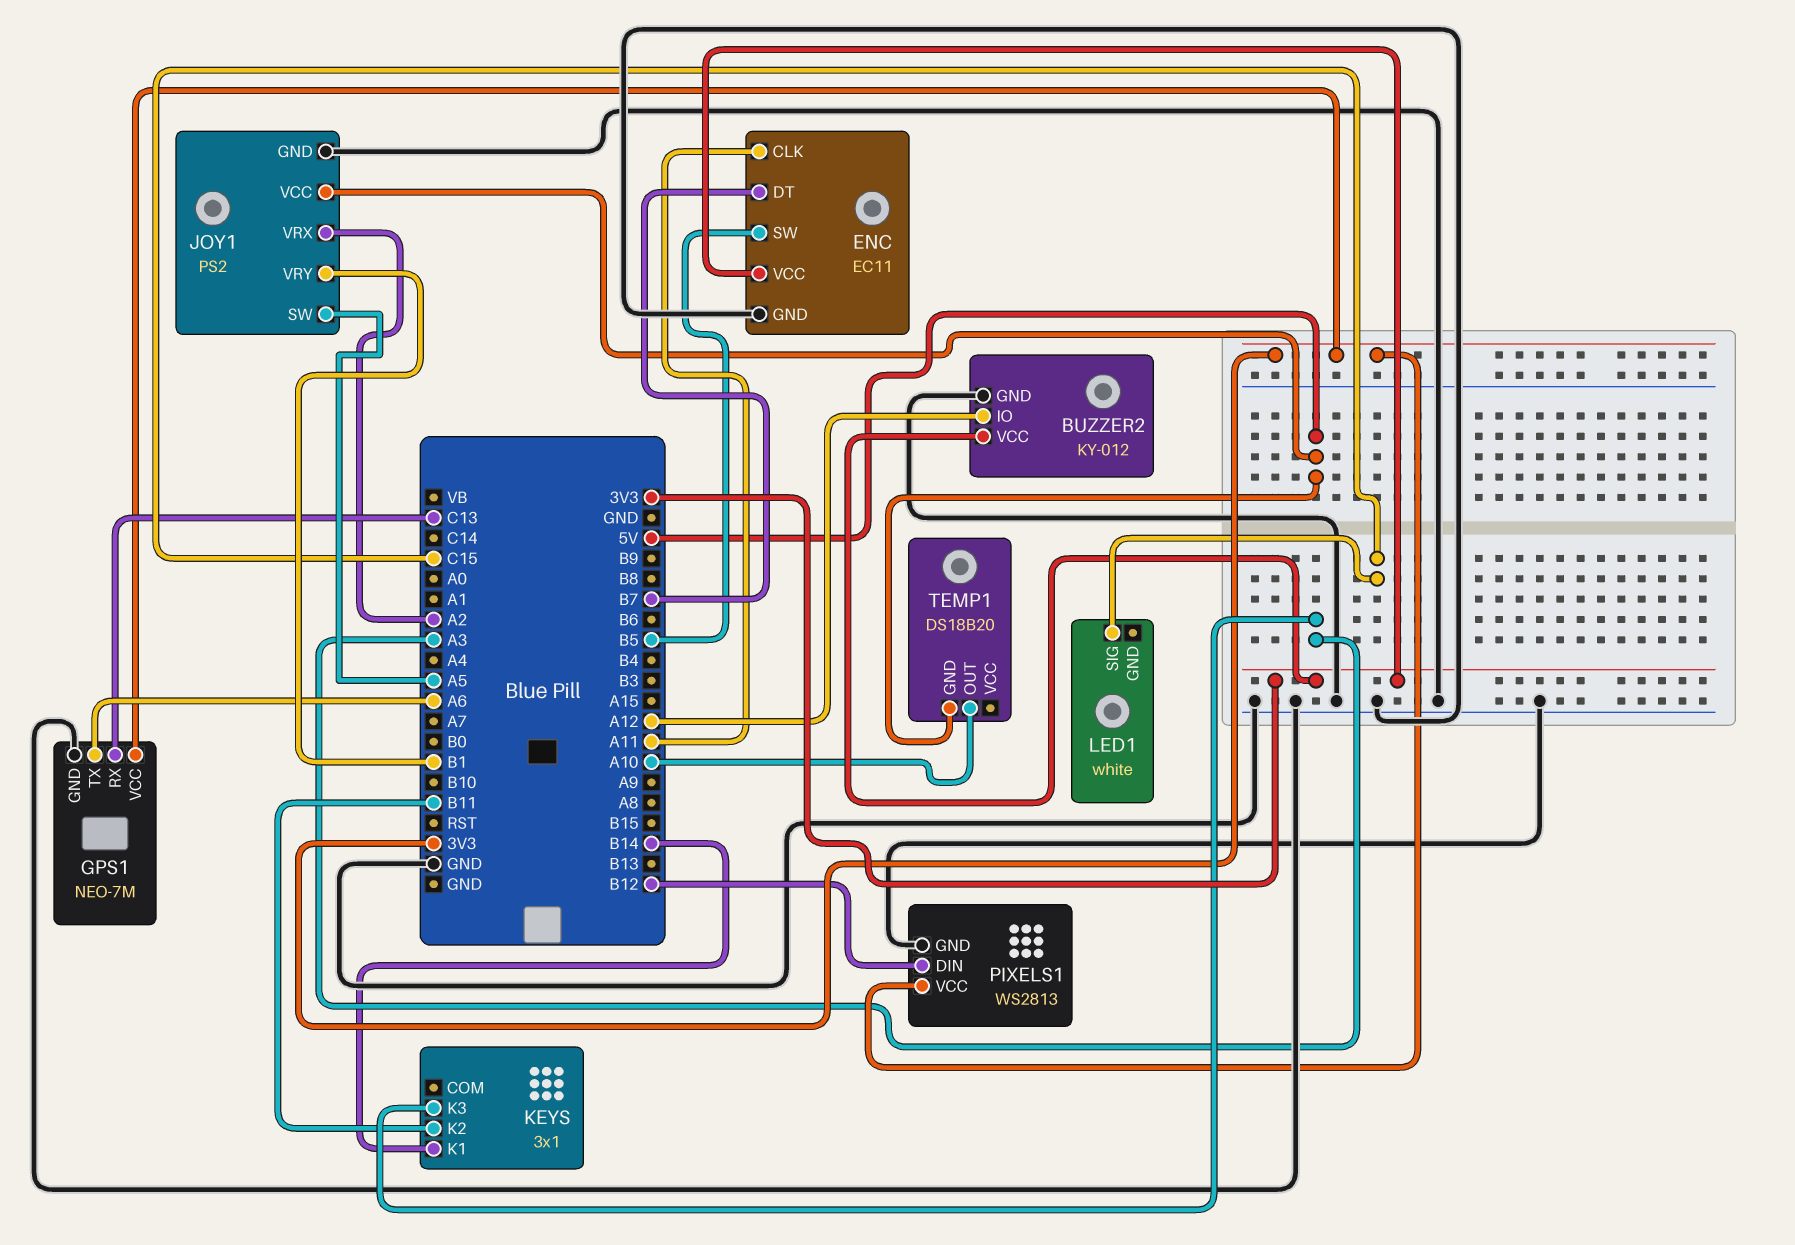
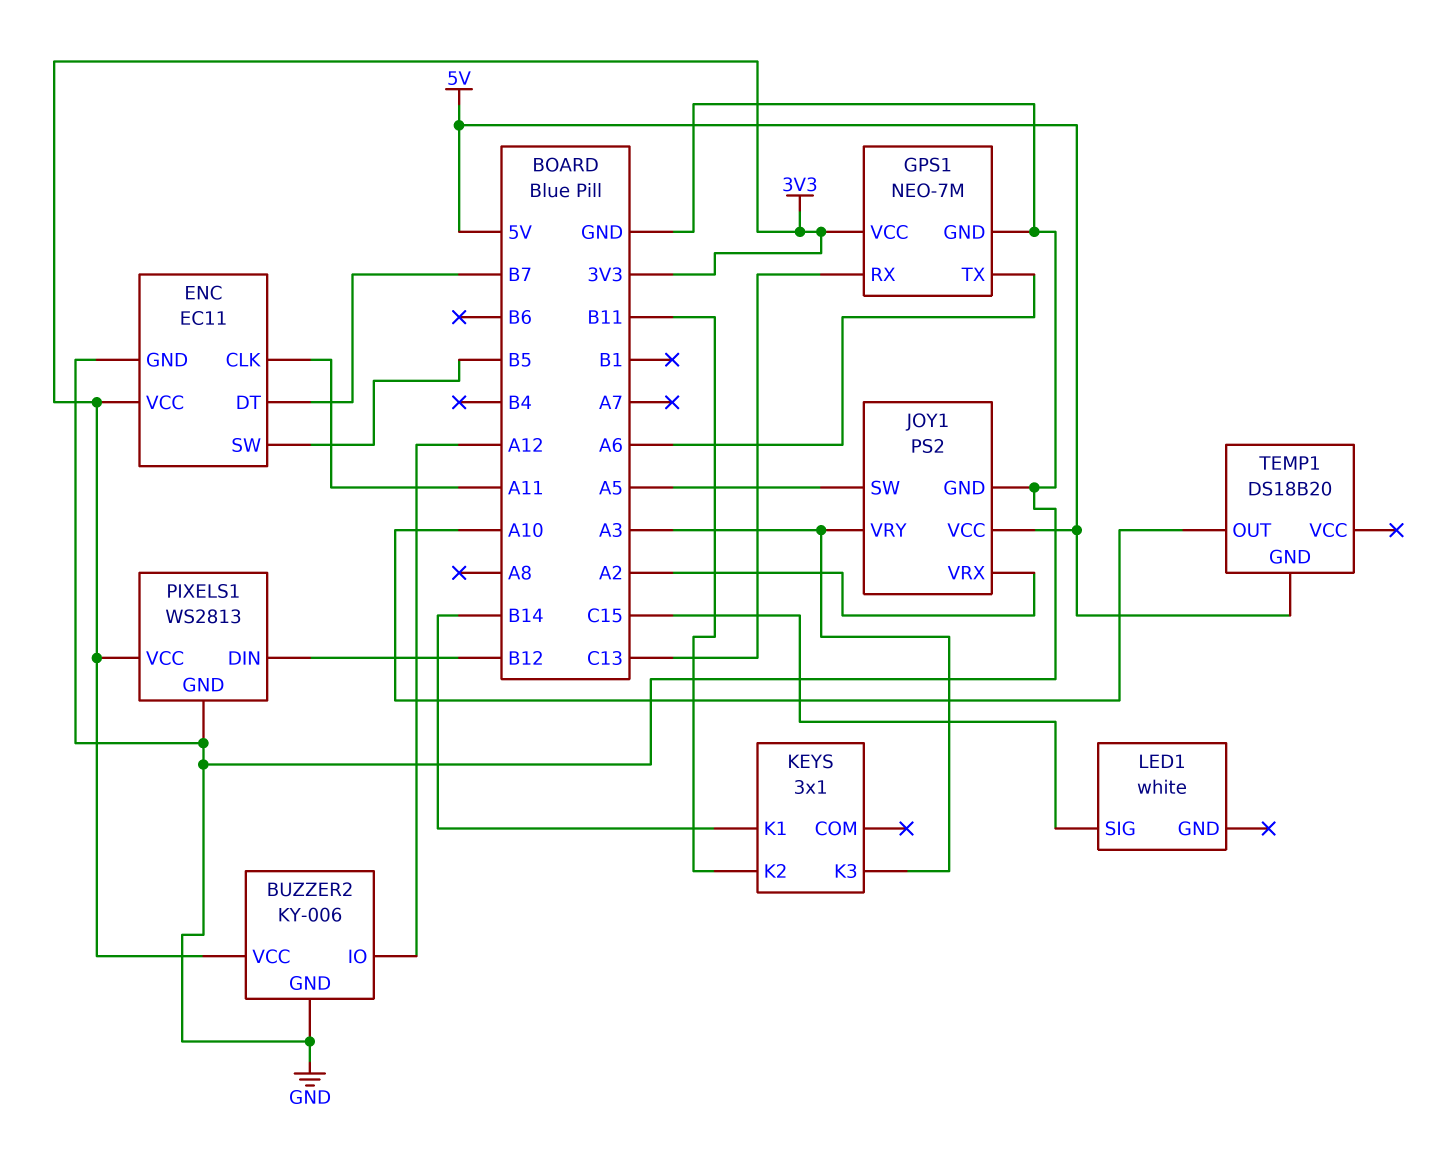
BUZZER2: KY-012 -> KY-006
JOY1 pin VRY: B1 -> A3

